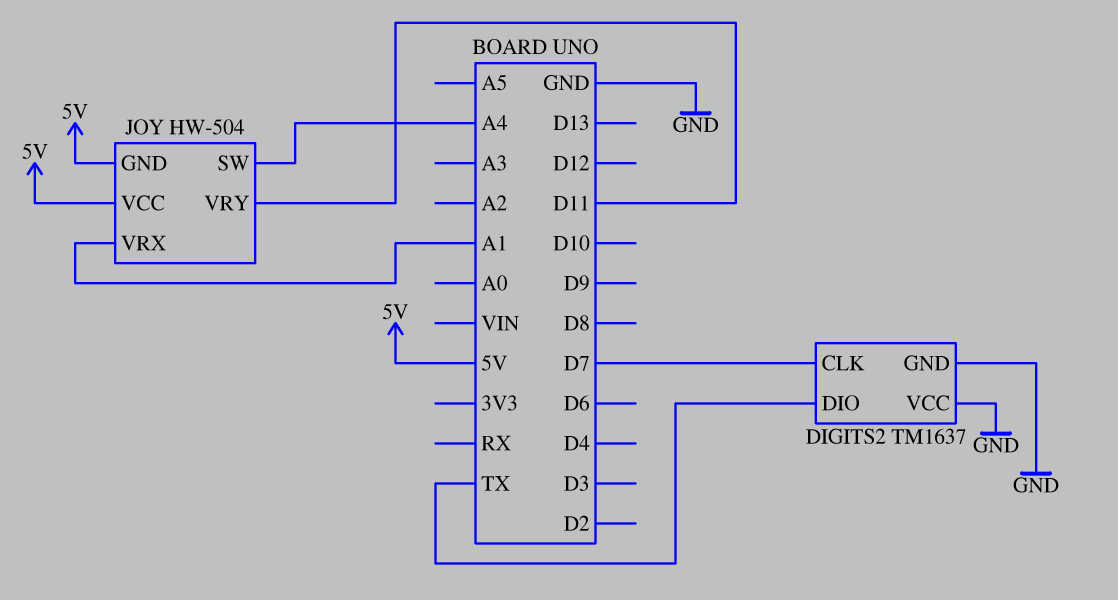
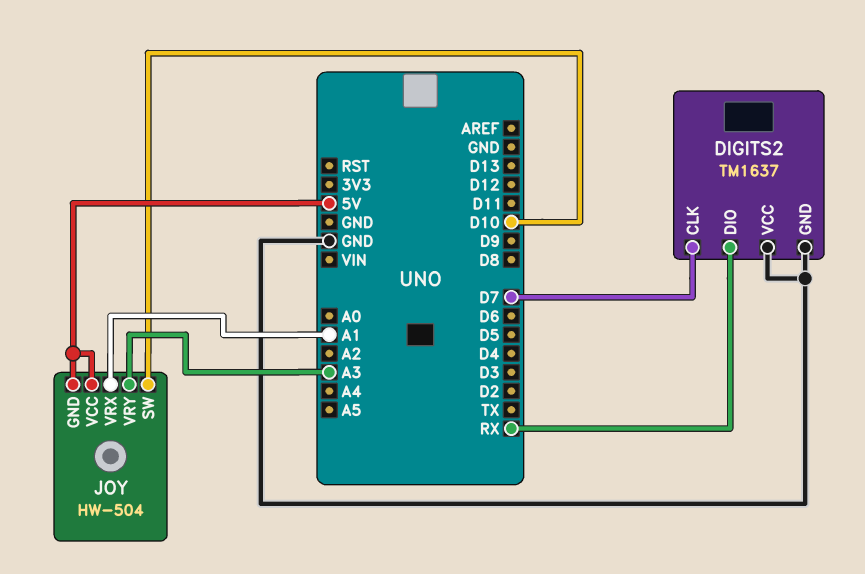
DIGITS2 pin DIO: TX -> RX
JOY pin SW: A4 -> D10
JOY pin VRY: D11 -> A3

